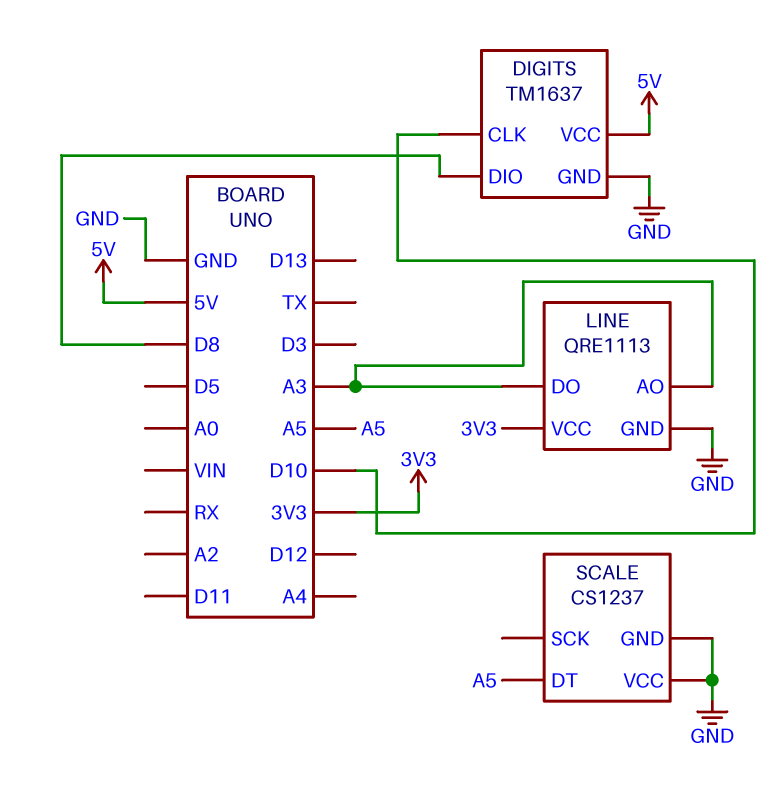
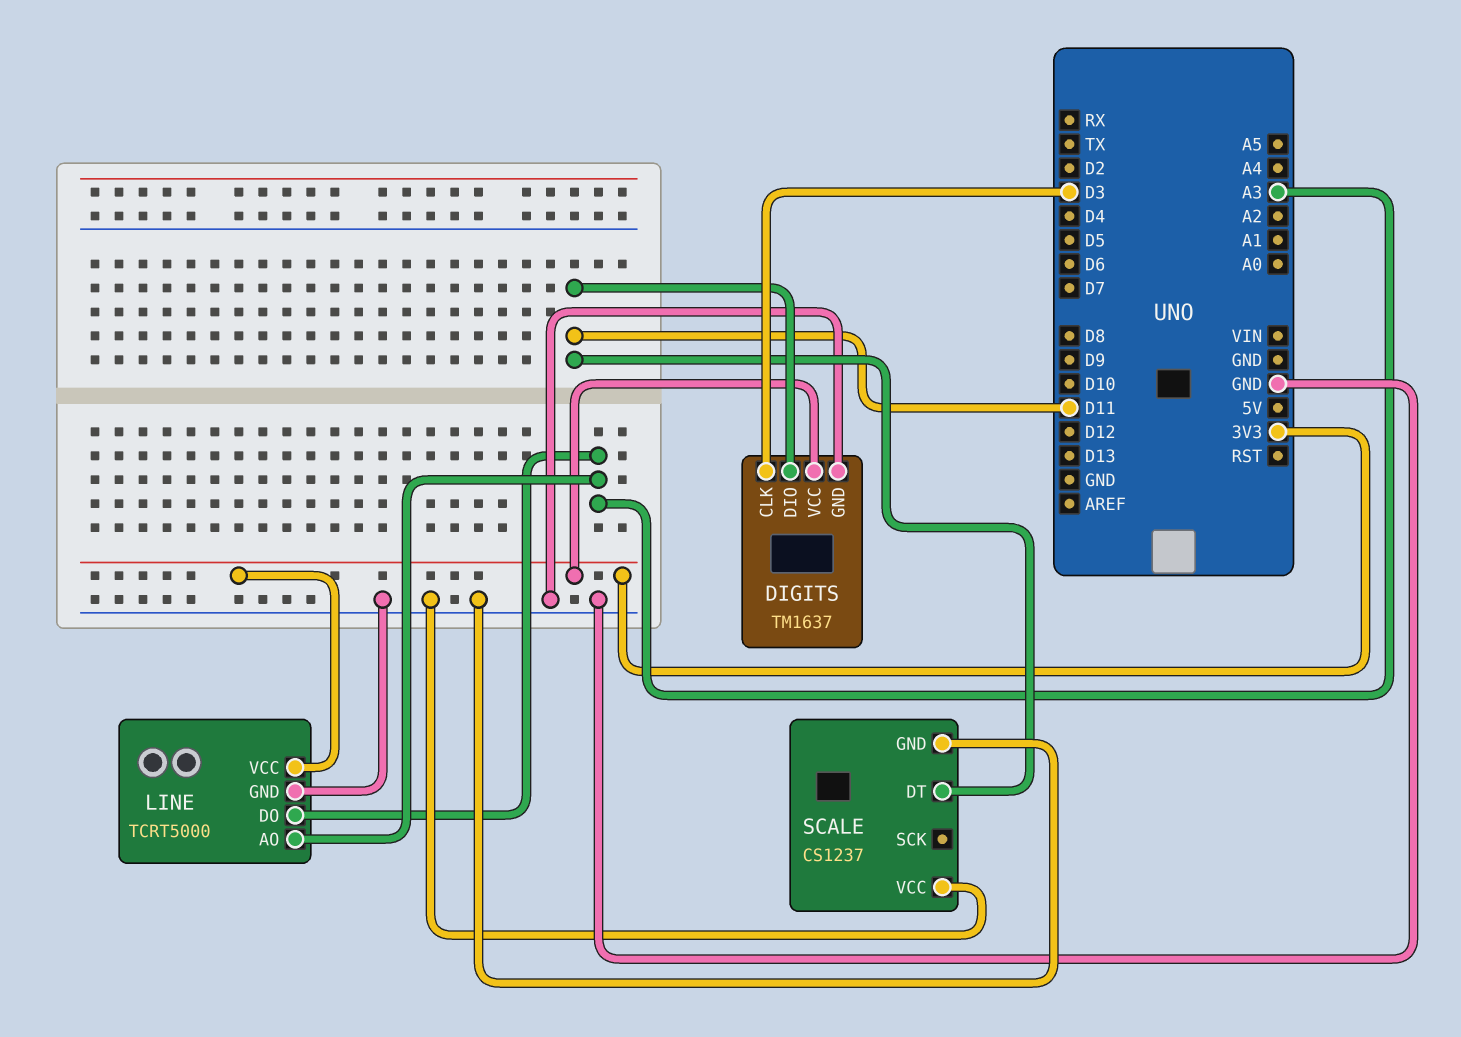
DIGITS pin CLK: D10 -> D3
DIGITS pin DIO: D8 -> D11
DIGITS pin VCC: 5V -> 3V3
LINE: QRE1113 -> TCRT5000
SCALE pin DT: A5 -> D11

